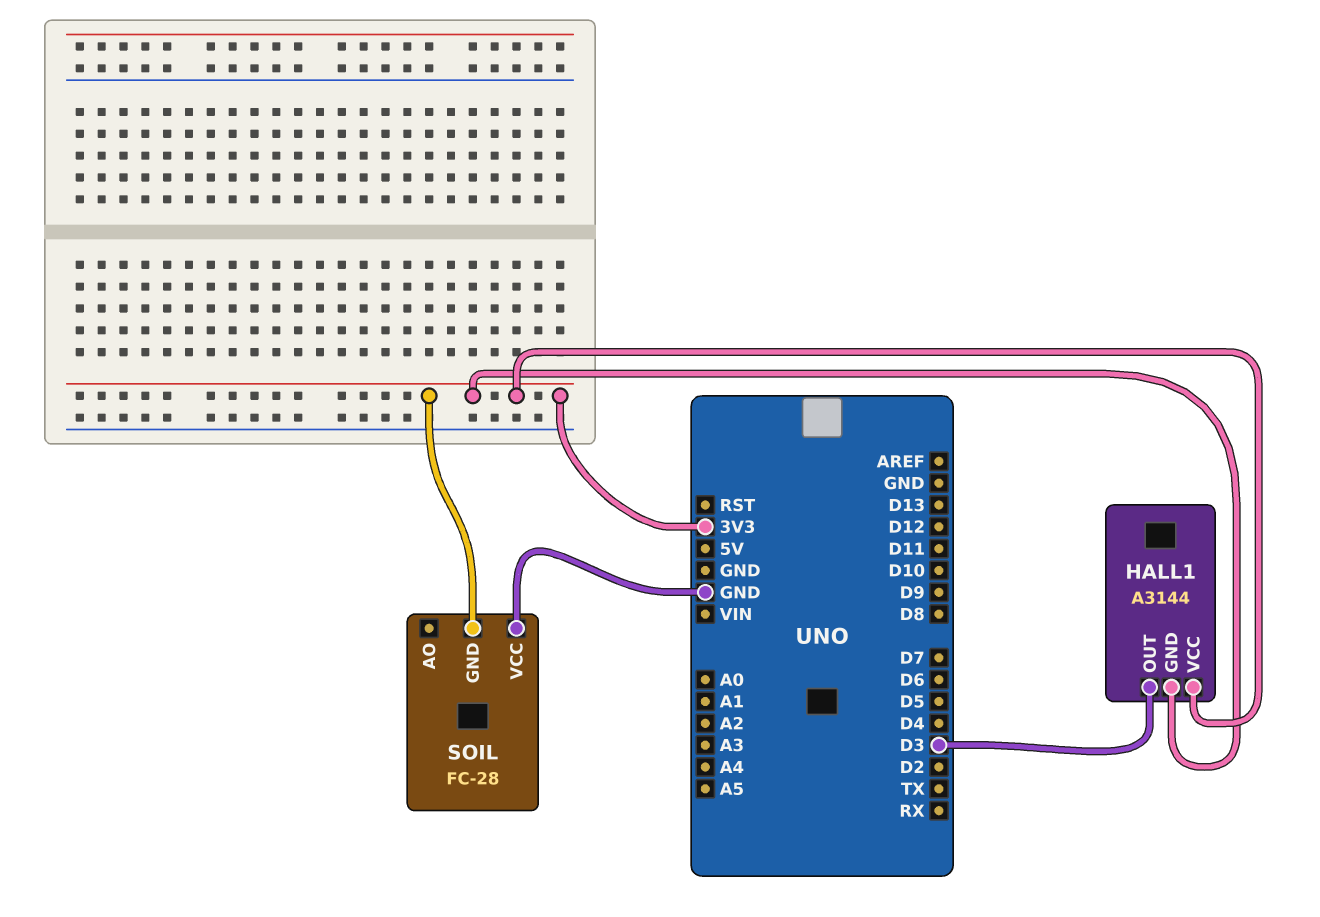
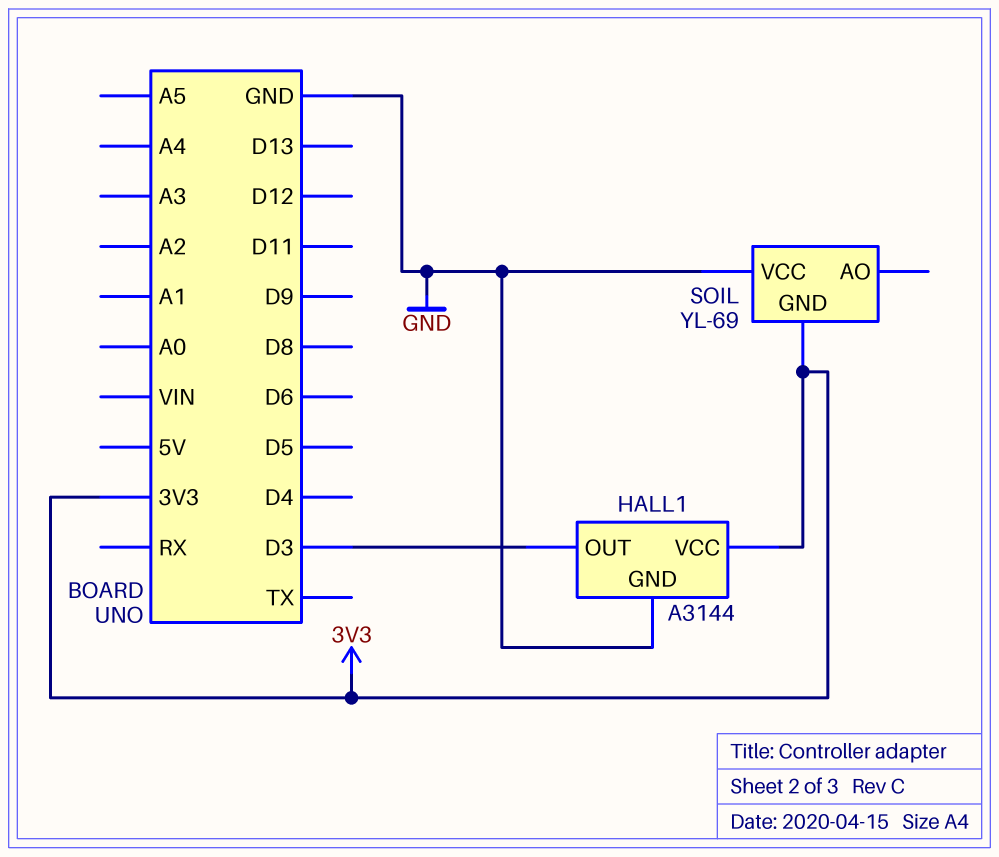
HALL1 pin GND: 3V3 -> GND
SOIL: FC-28 -> YL-69

